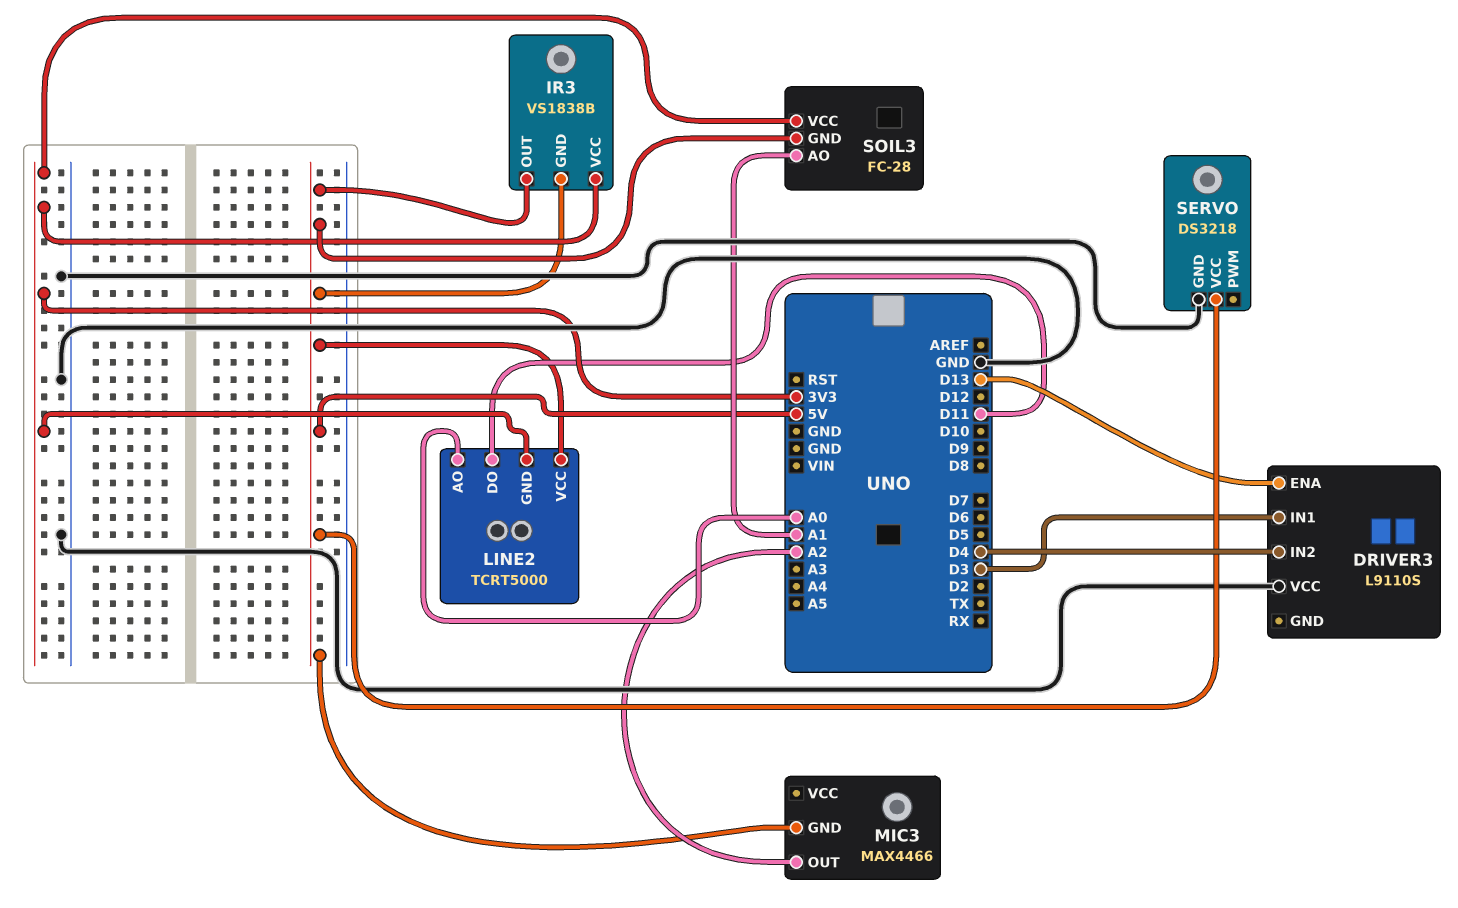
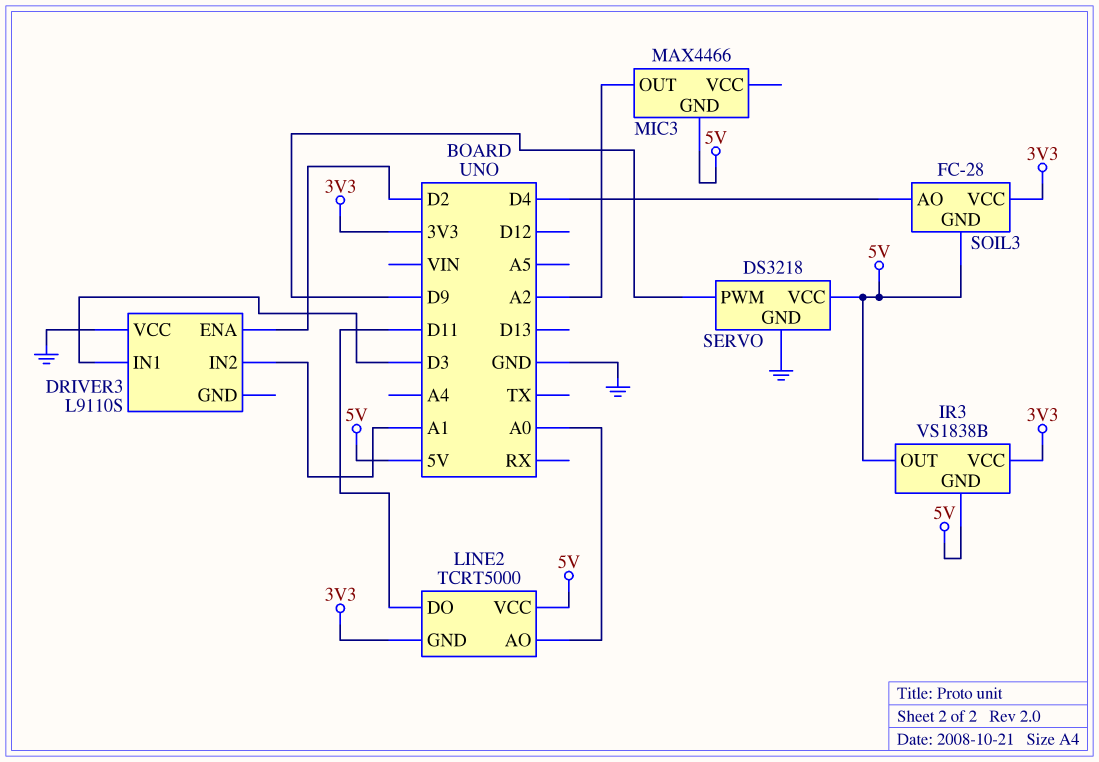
DRIVER3 pin ENA: D13 -> D2
DRIVER3 pin IN2: D4 -> A1
SERVO pin PWM: none -> D9
SOIL3 pin AO: A1 -> D4

